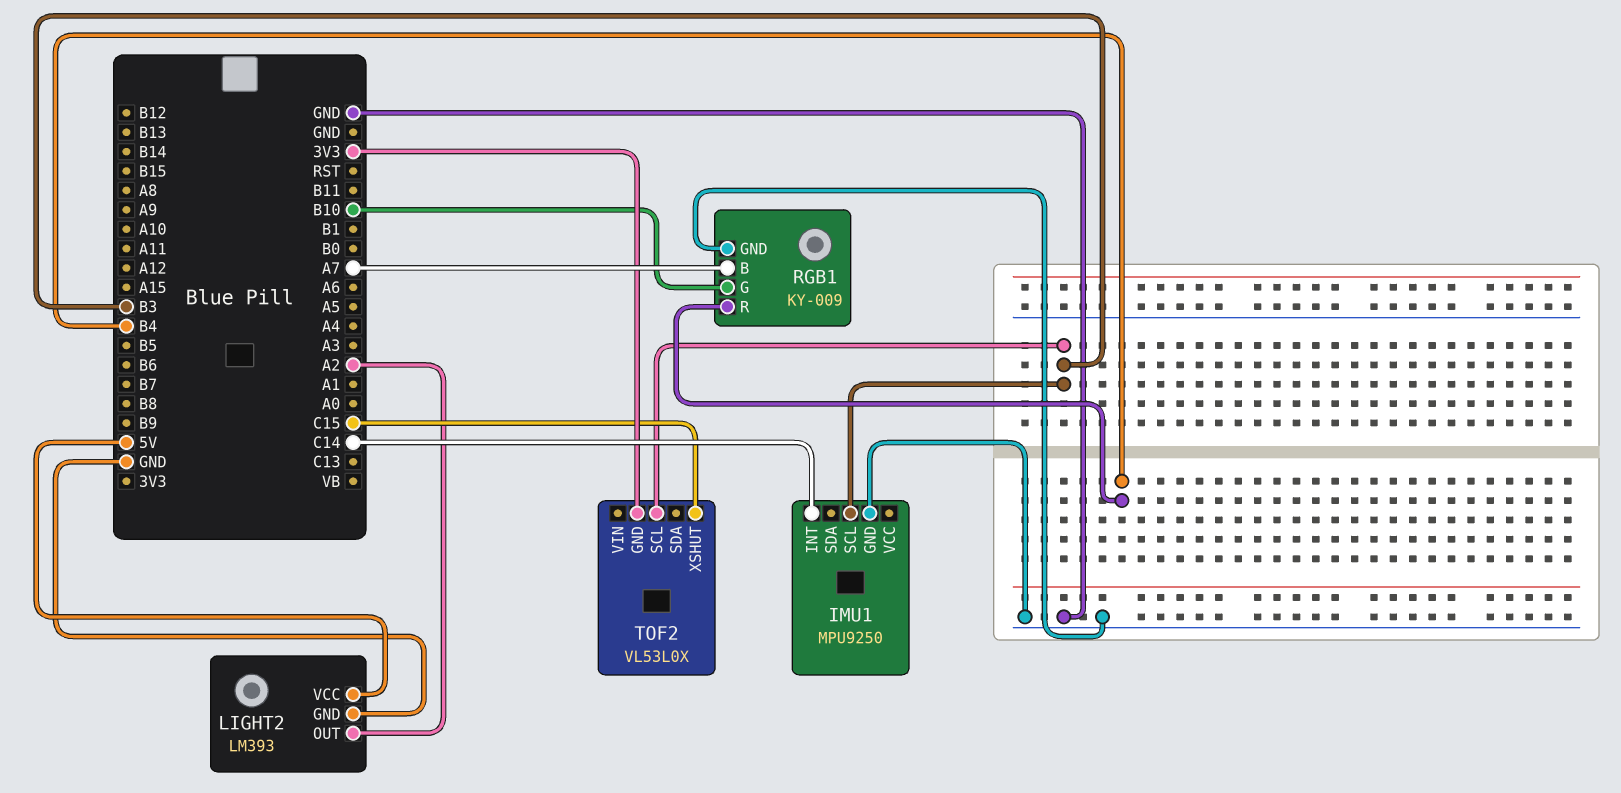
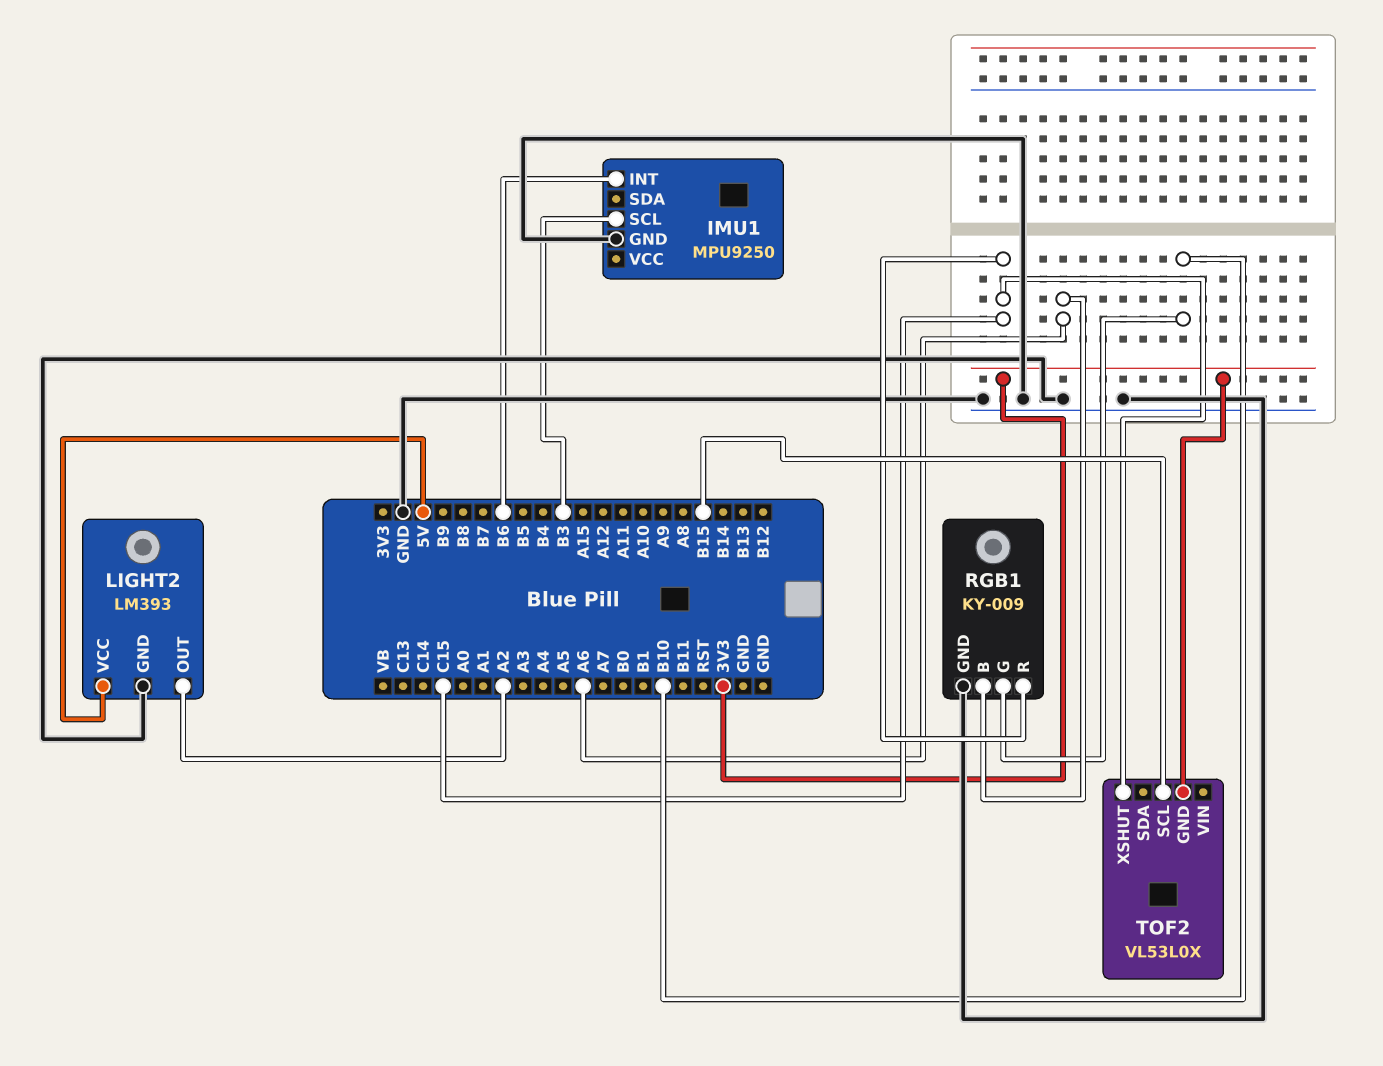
IMU1 pin INT: C14 -> B6
RGB1 pin B: A7 -> A6
RGB1 pin R: B4 -> C15
TOF2 pin SCL: B3 -> B15

